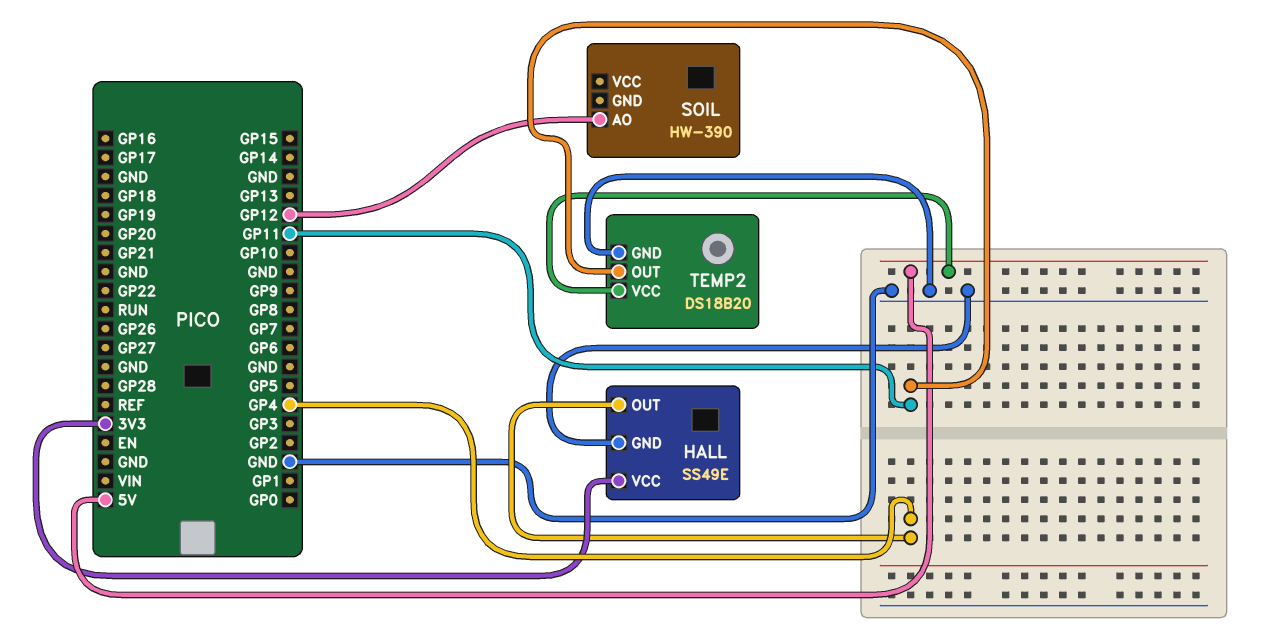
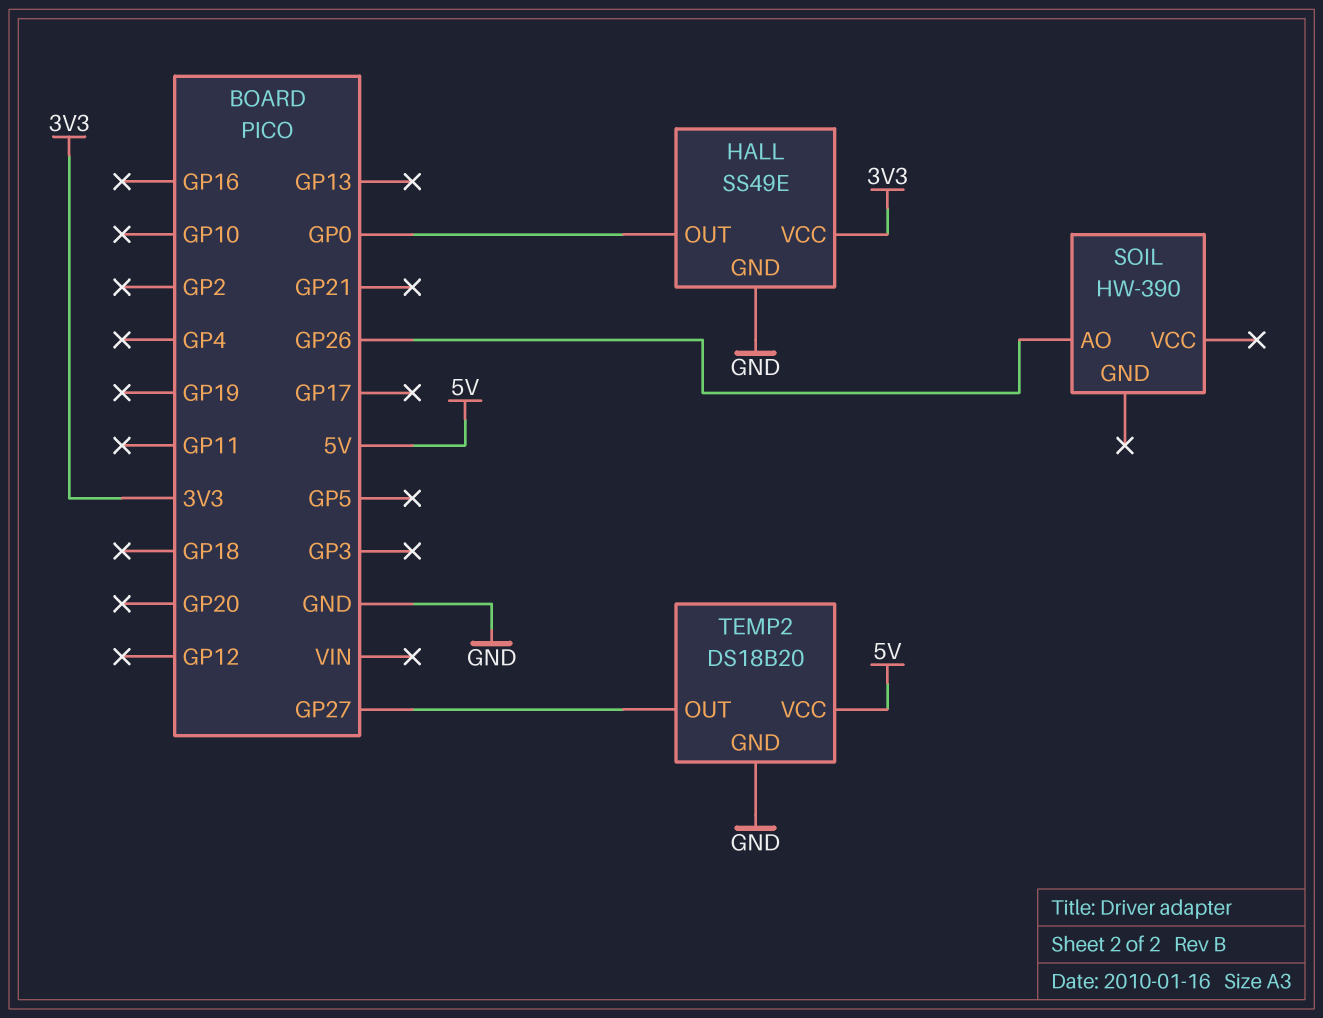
HALL pin OUT: GP4 -> GP0
SOIL pin AO: GP12 -> GP26
TEMP2 pin OUT: GP11 -> GP27

